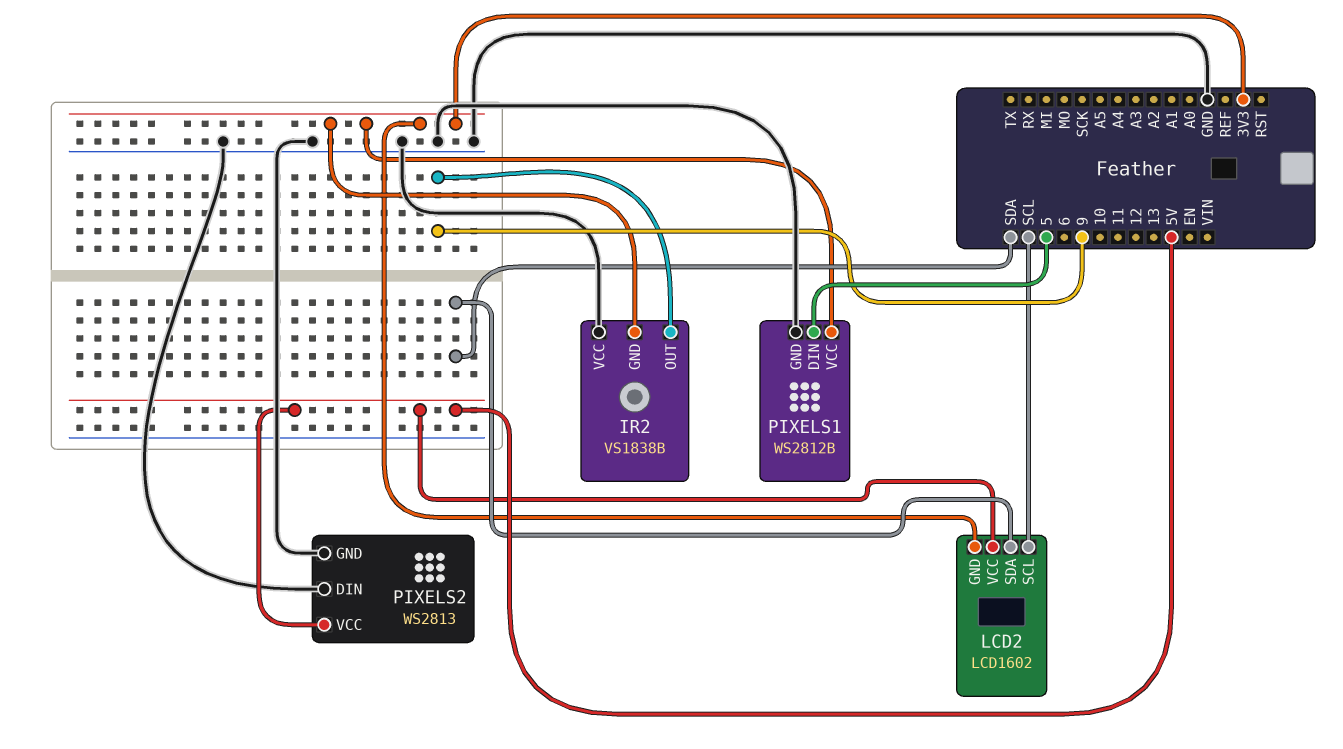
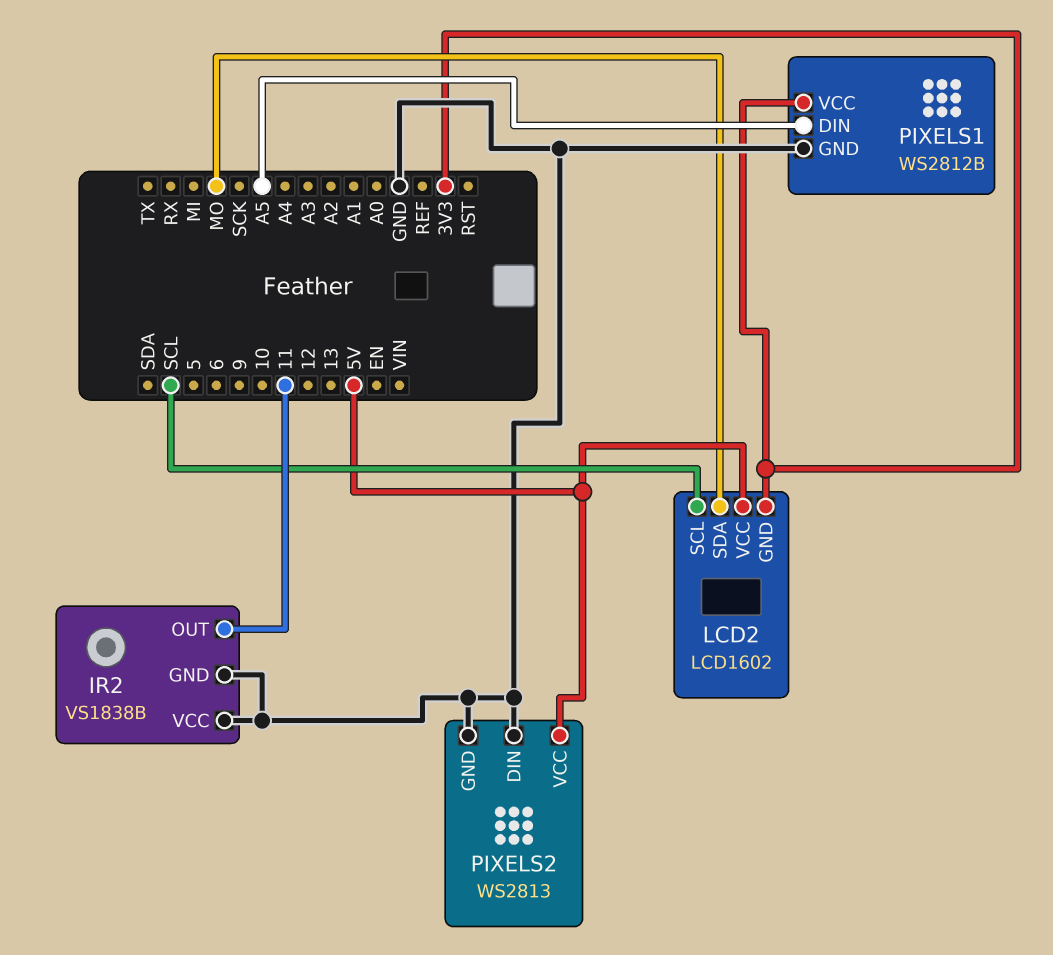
IR2 pin GND: 3V3 -> GND
IR2 pin OUT: 9 -> 11
LCD2 pin SDA: SDA -> MO
PIXELS1 pin DIN: 5 -> A5

